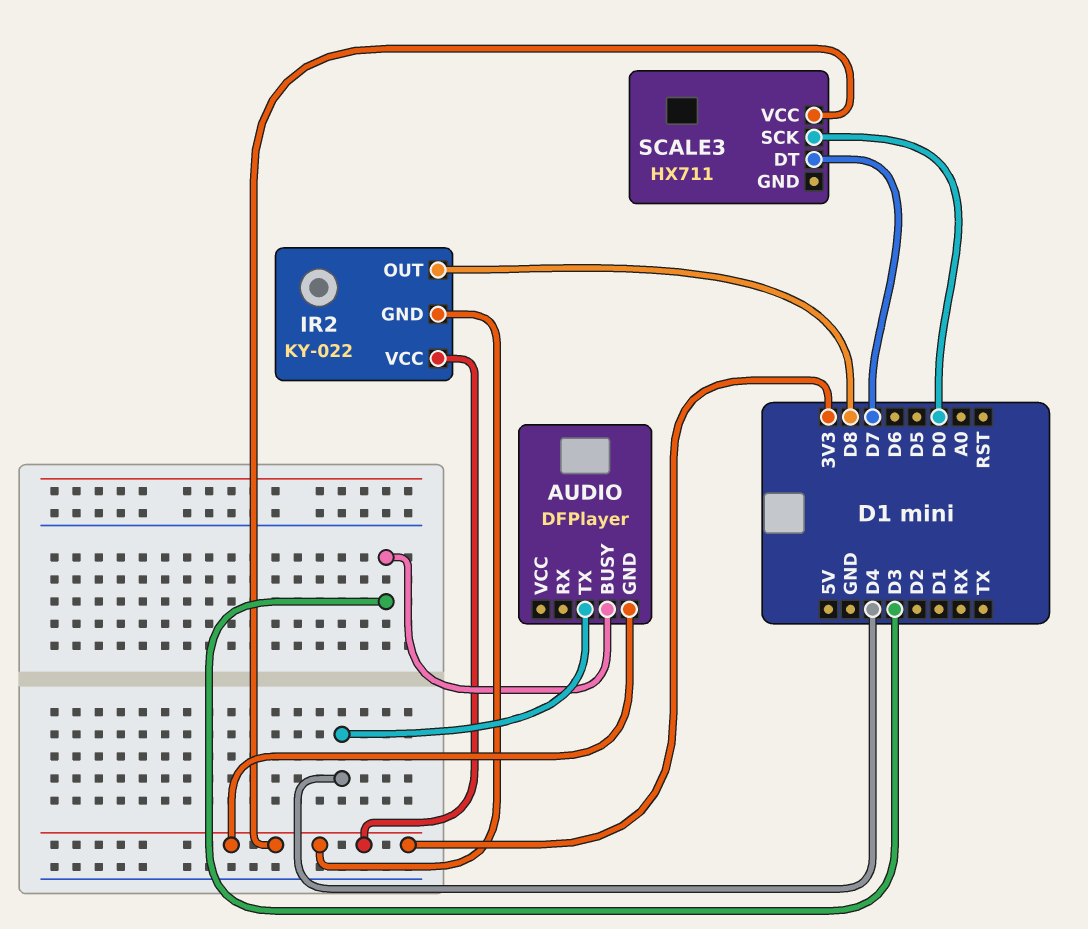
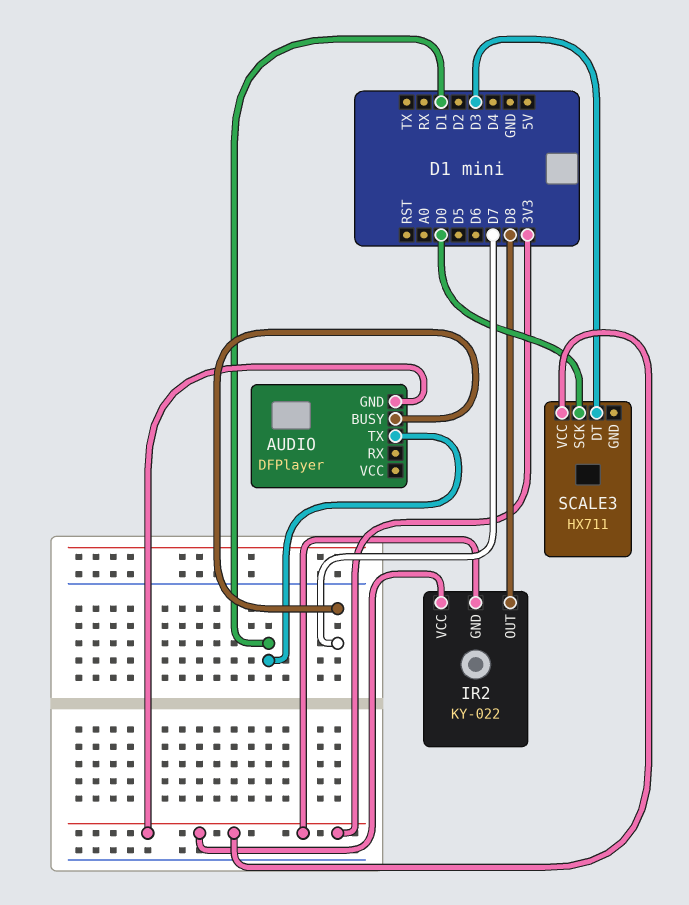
AUDIO pin BUSY: D3 -> D7
AUDIO pin TX: D4 -> D1
SCALE3 pin DT: D7 -> D3

